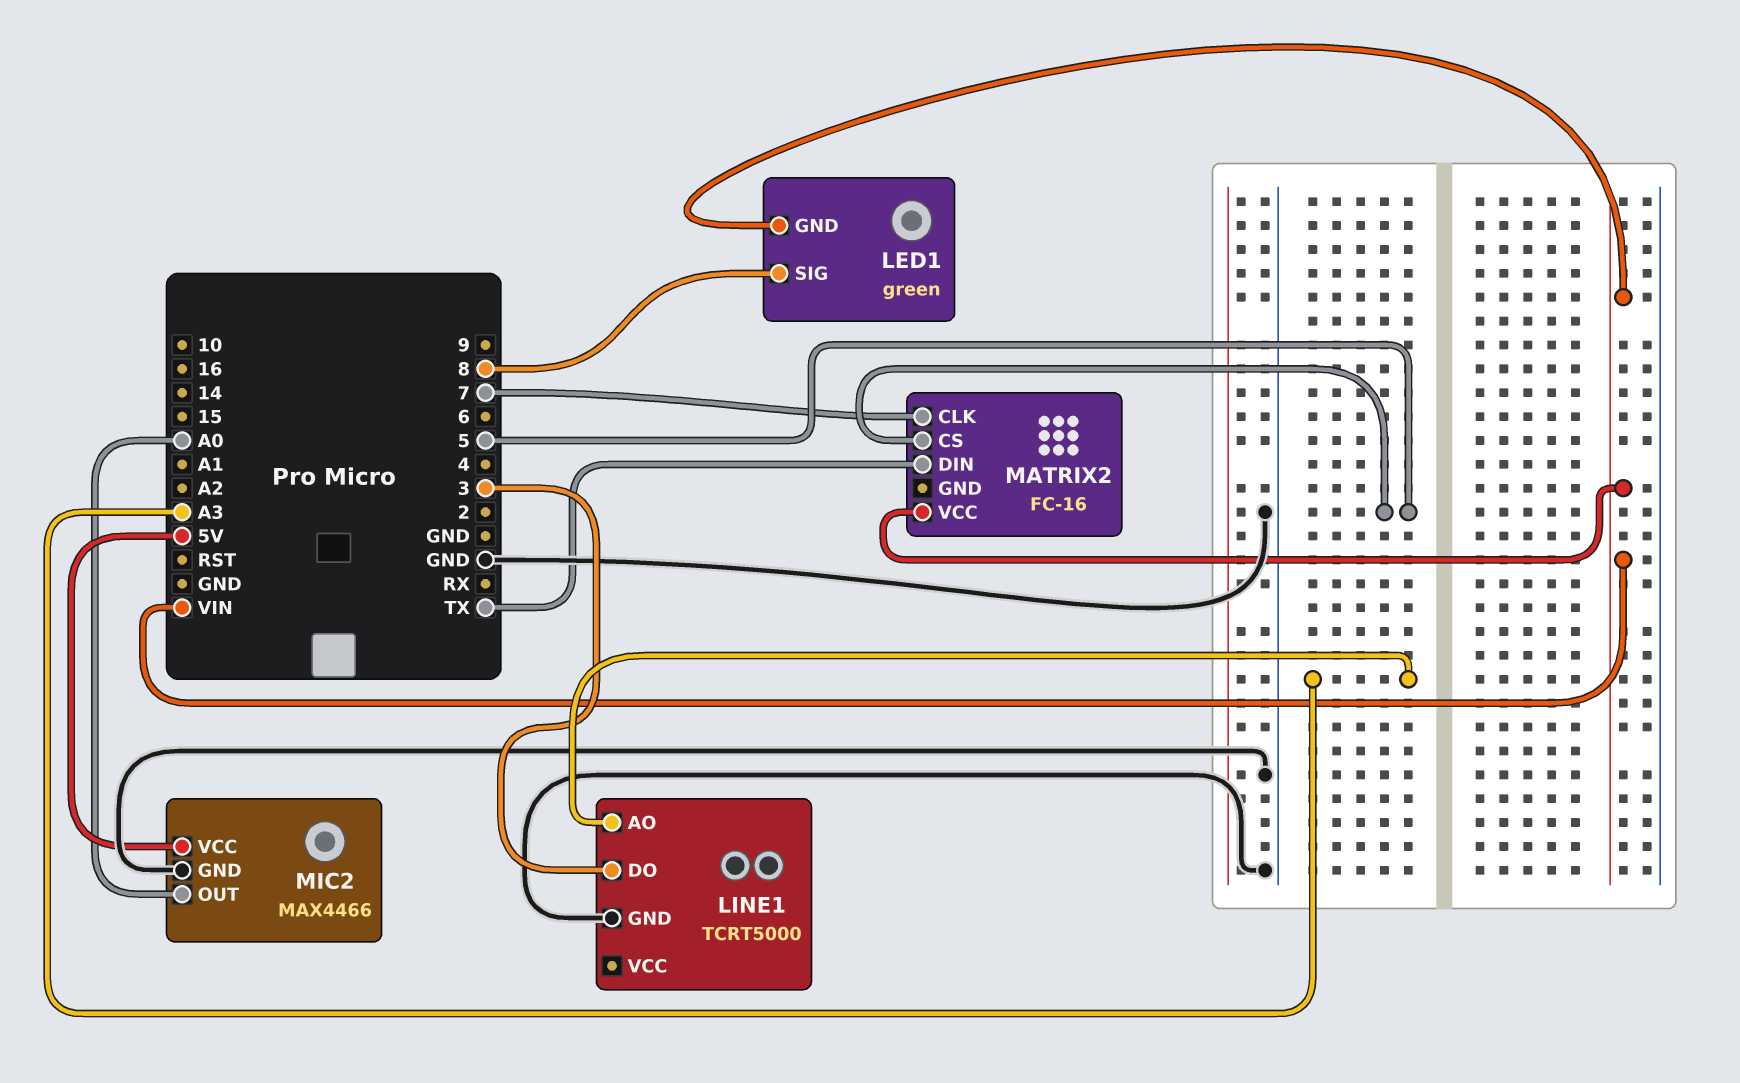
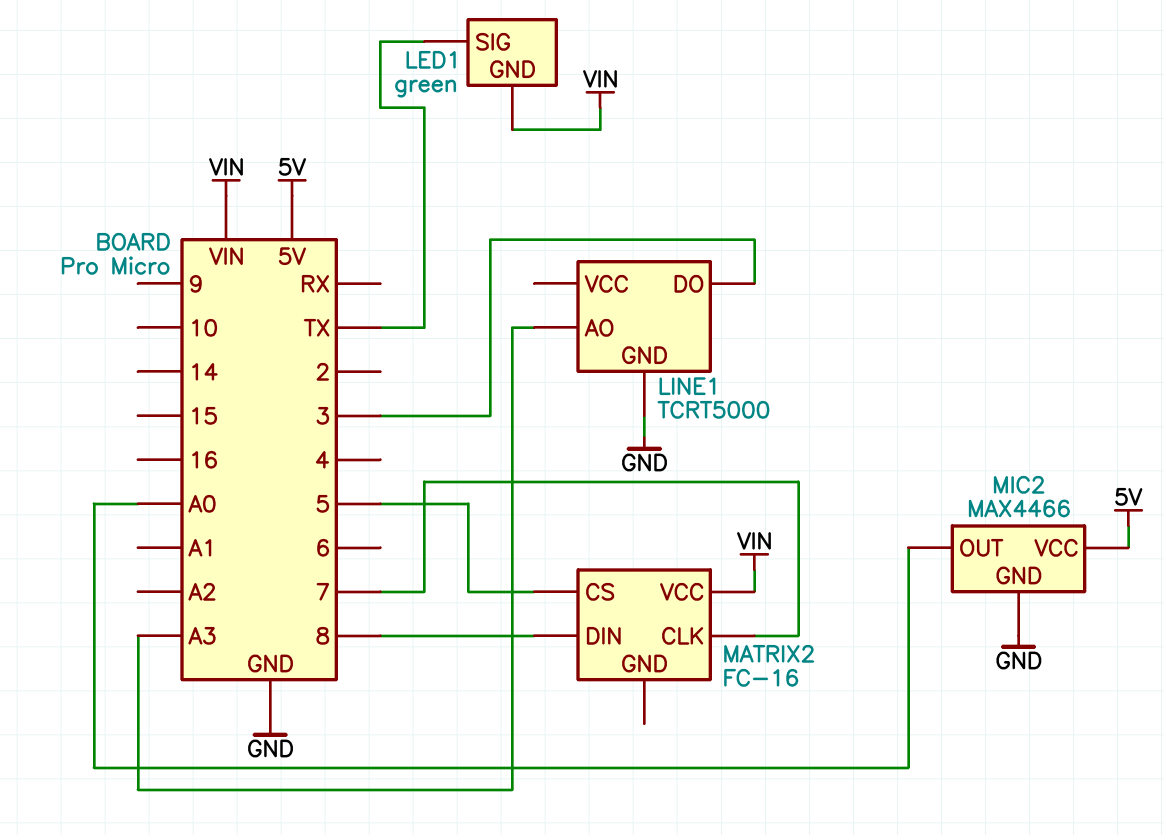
LED1 pin SIG: 8 -> TX
MATRIX2 pin DIN: TX -> 8

